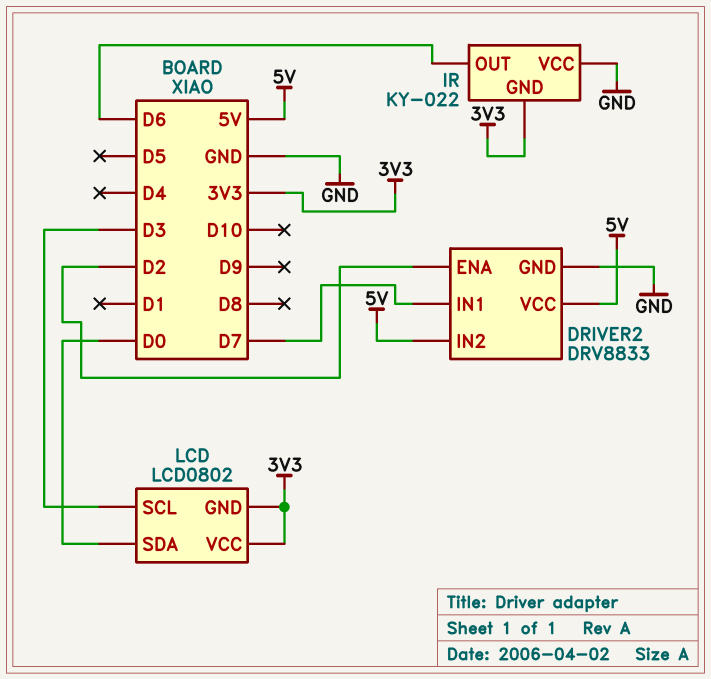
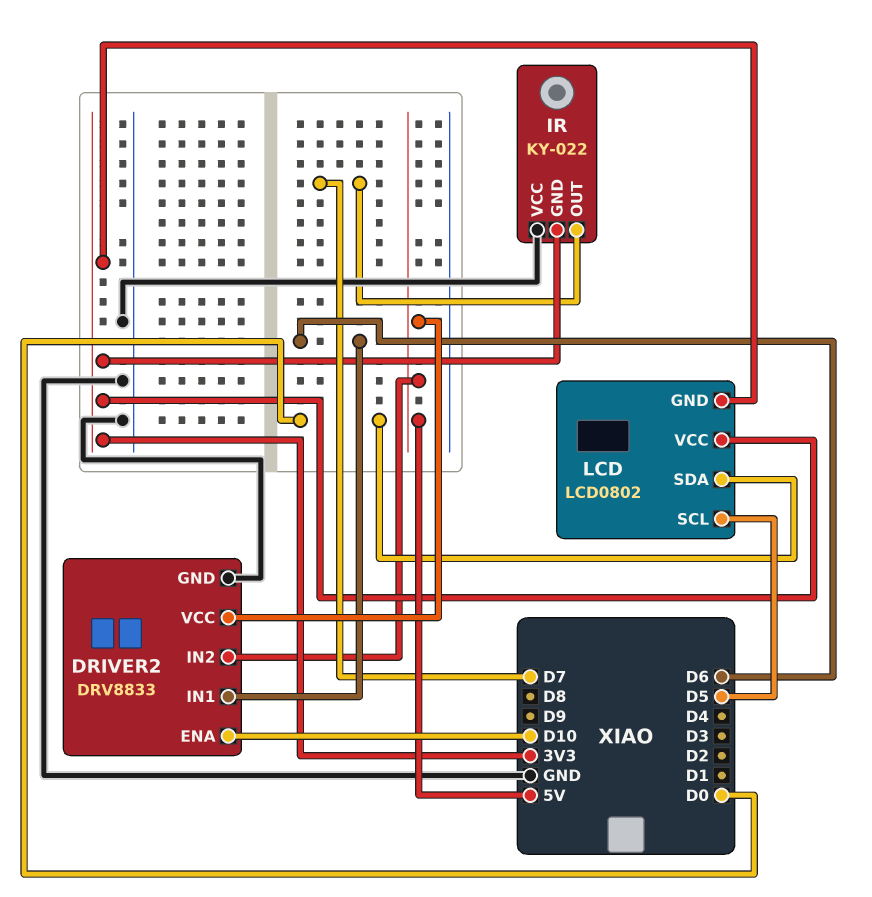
DRIVER2 pin ENA: D2 -> D10
DRIVER2 pin IN1: D7 -> D6
IR pin OUT: D6 -> D7
LCD pin SCL: D3 -> D5

